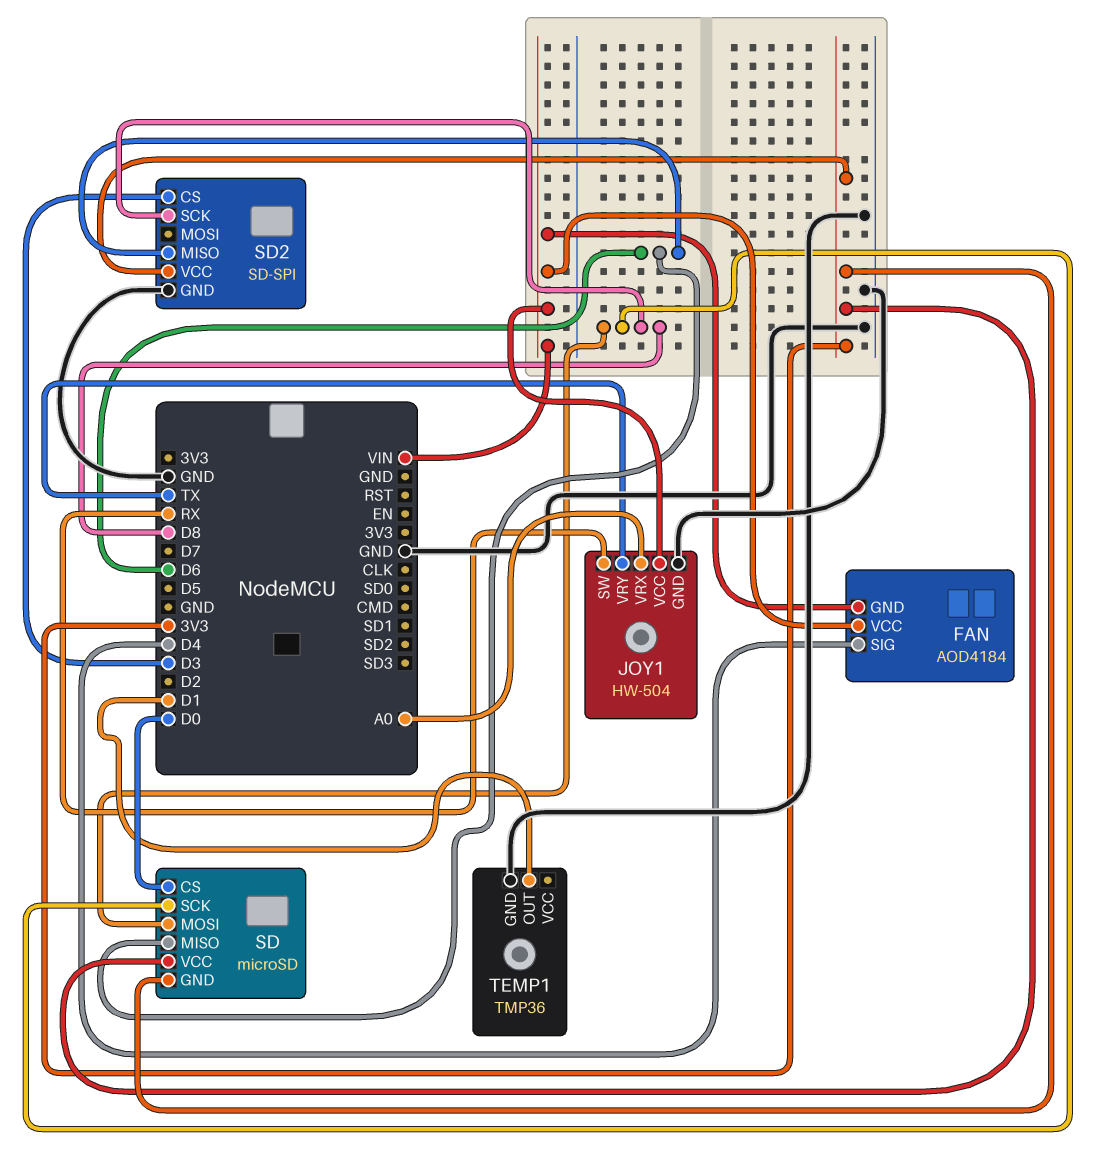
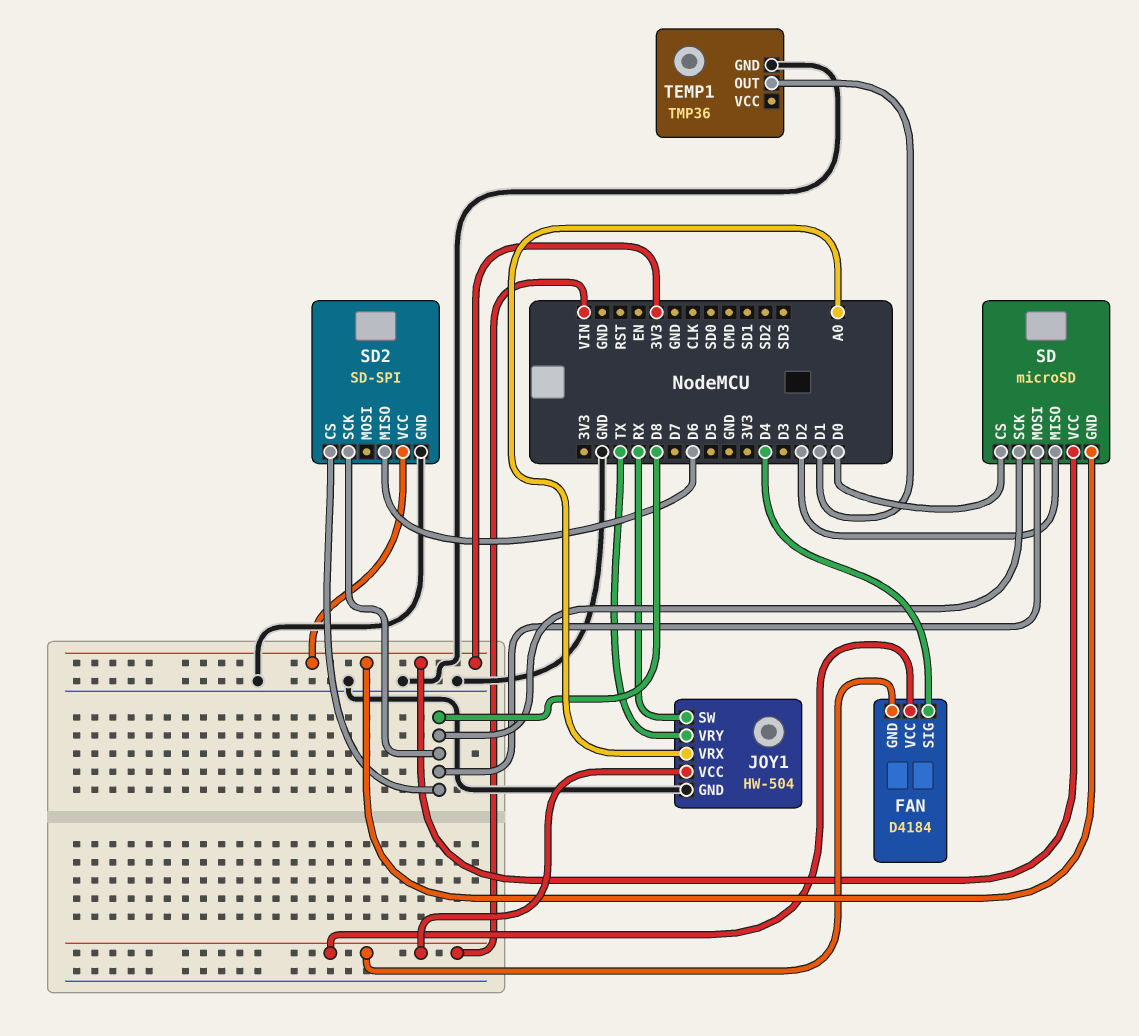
FAN: AOD4184 -> D4184
SD pin MISO: D6 -> D2
SD2 pin CS: D3 -> D8

